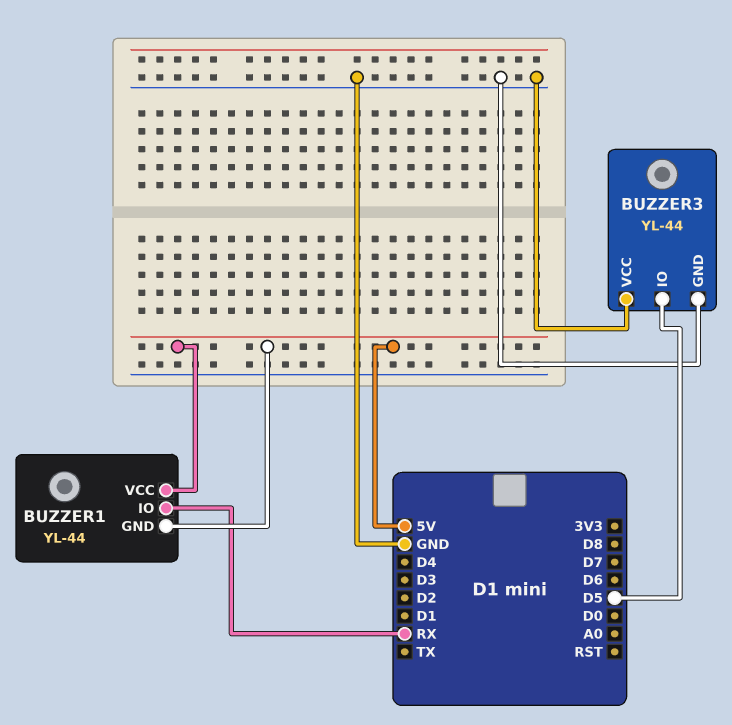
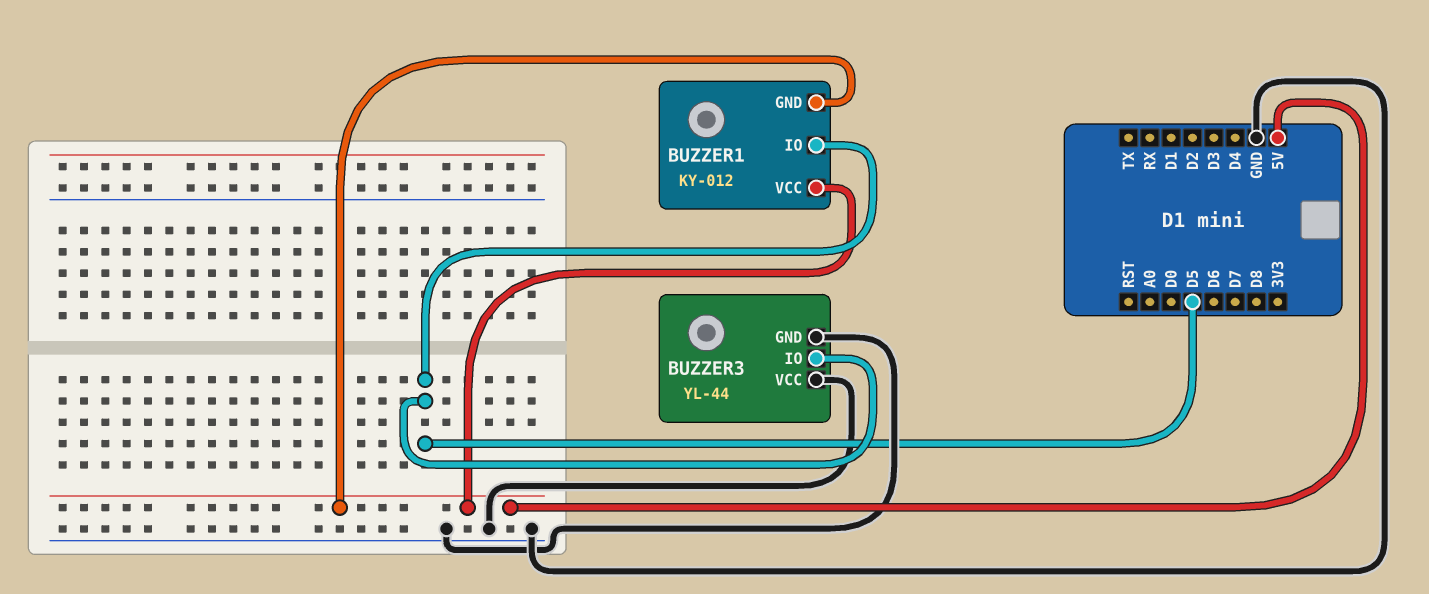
BUZZER1: YL-44 -> KY-012
BUZZER1 pin IO: RX -> D5

